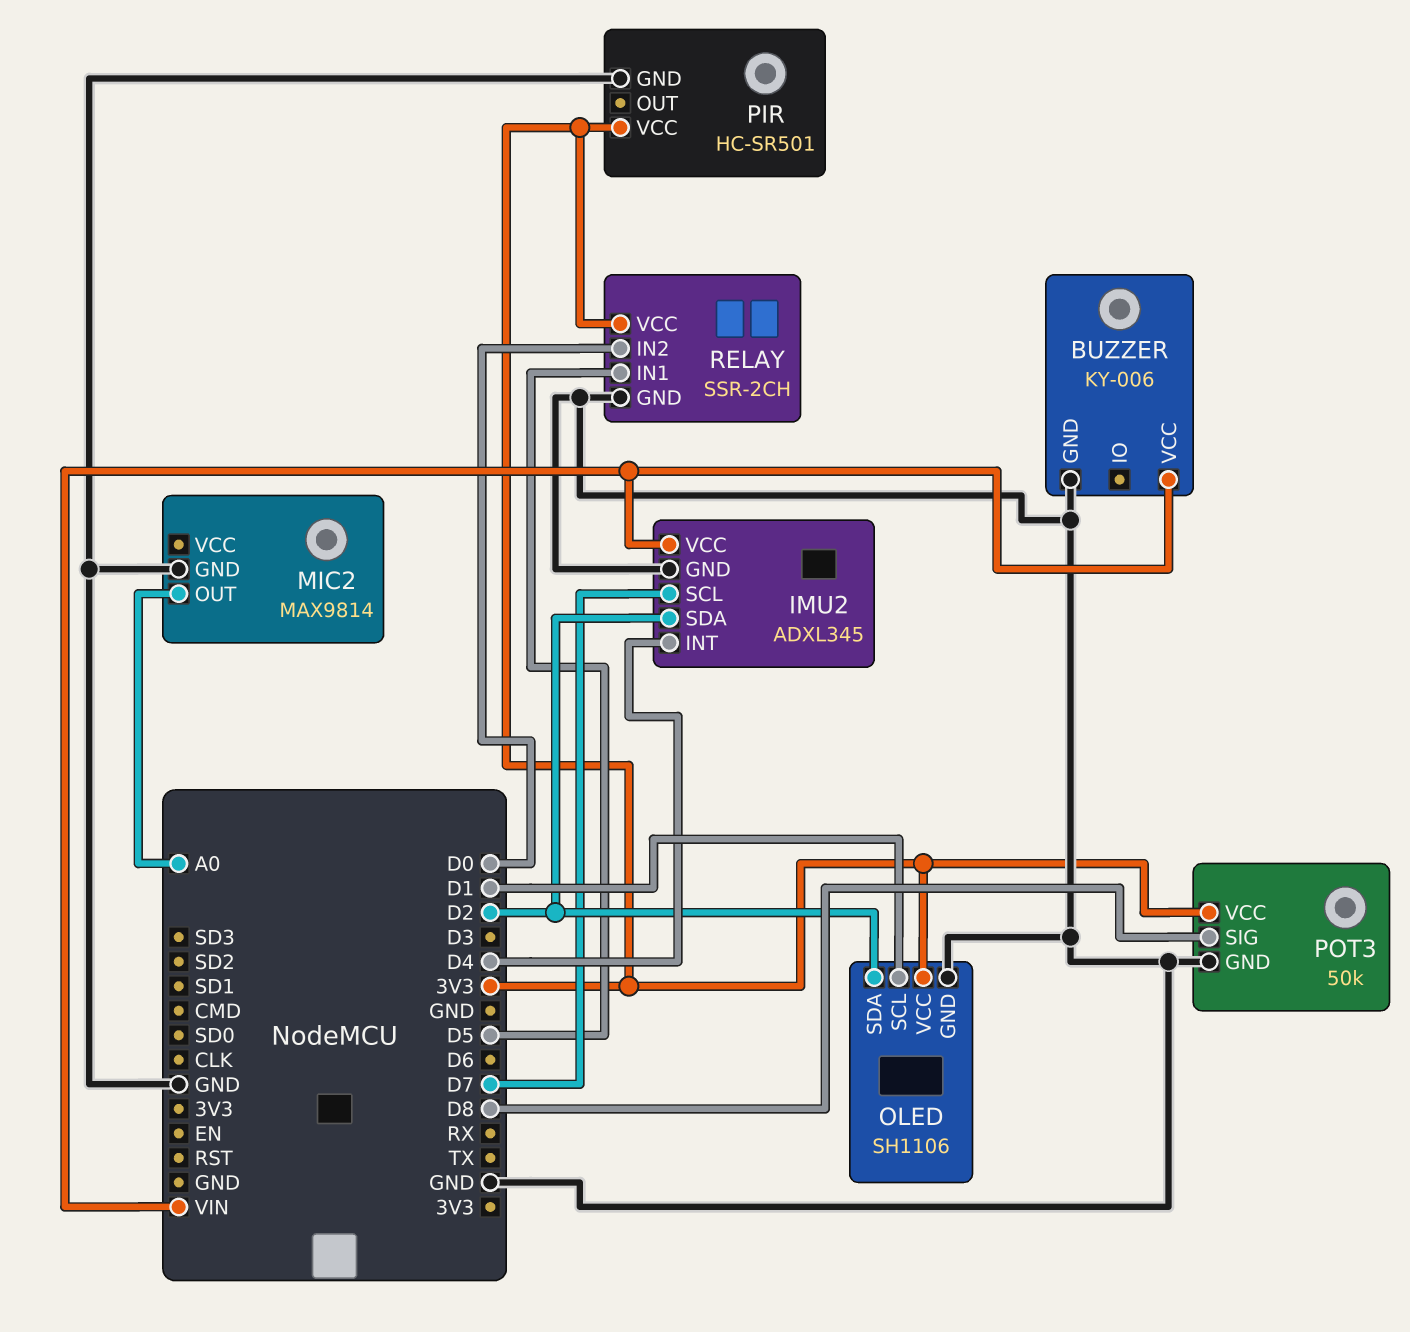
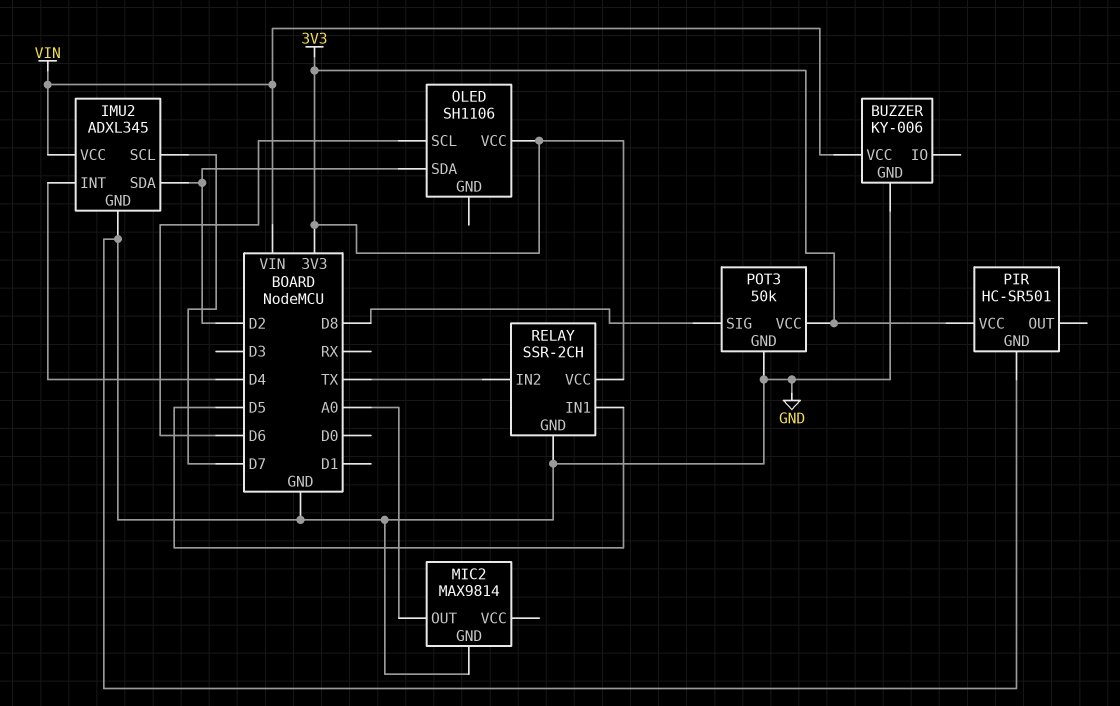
OLED pin GND: GND -> none
OLED pin SCL: D1 -> D6
RELAY pin IN2: D0 -> TX

